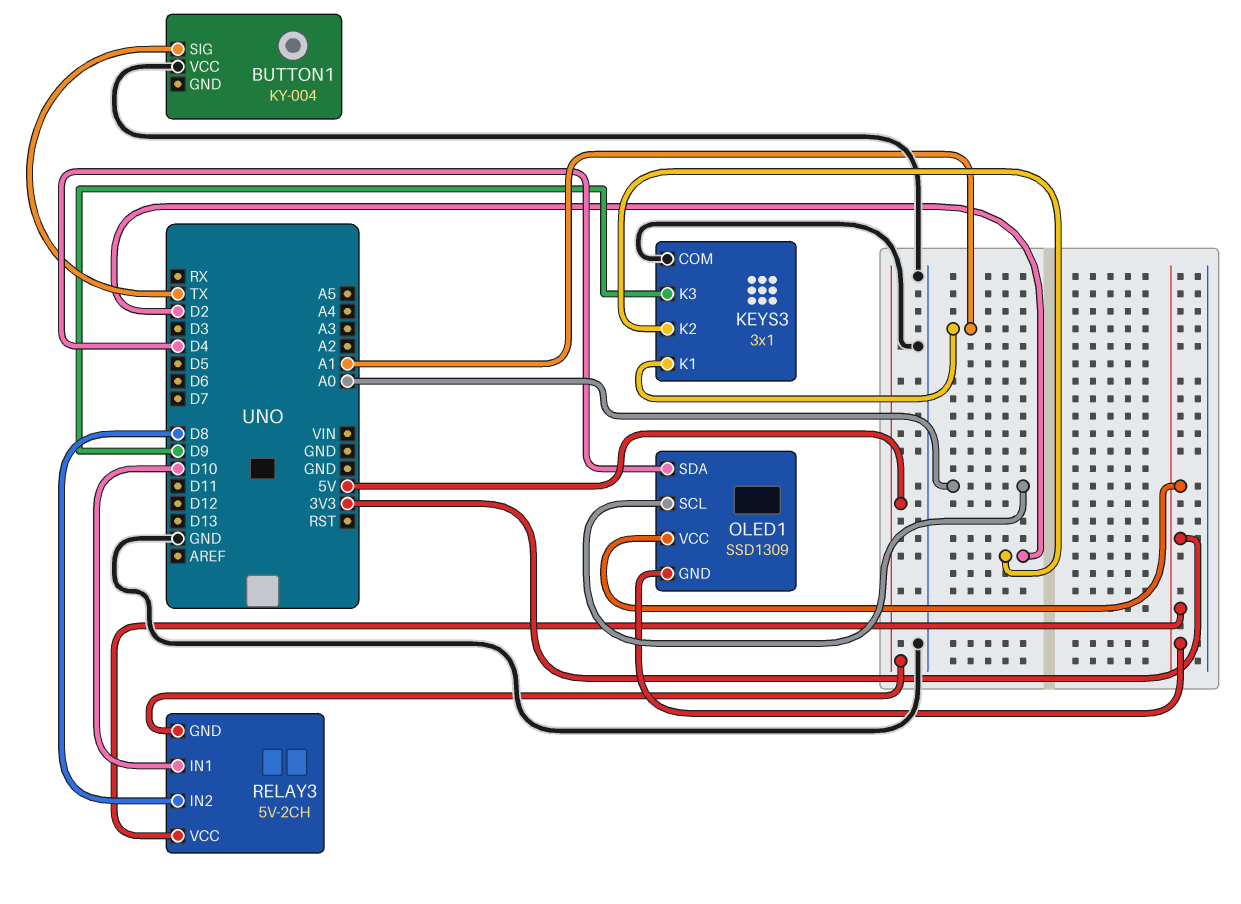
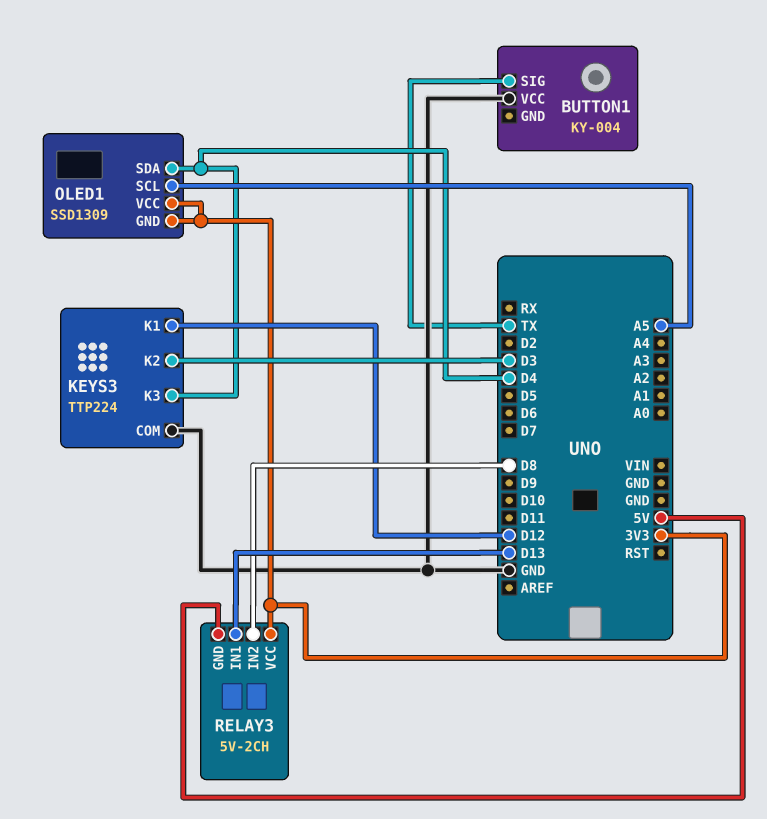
KEYS3: 3x1 -> TTP224
KEYS3 pin K1: A1 -> D12
KEYS3 pin K2: D2 -> D3
KEYS3 pin K3: D9 -> D4
OLED1 pin SCL: A0 -> A5
RELAY3 pin IN1: D10 -> D13

